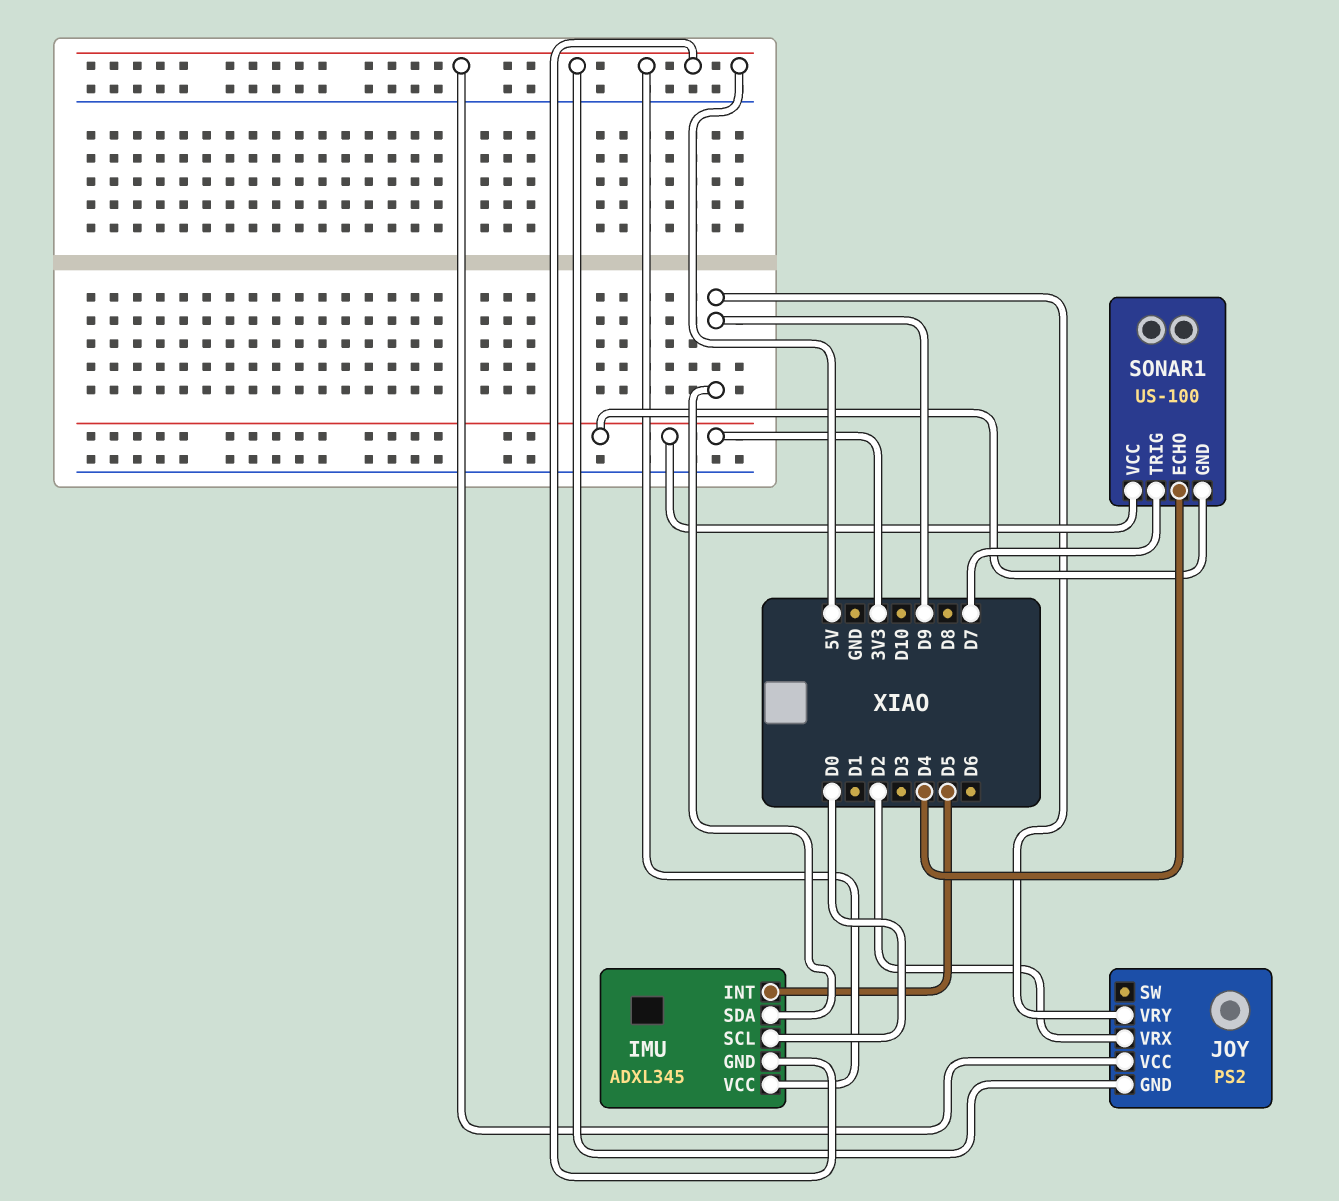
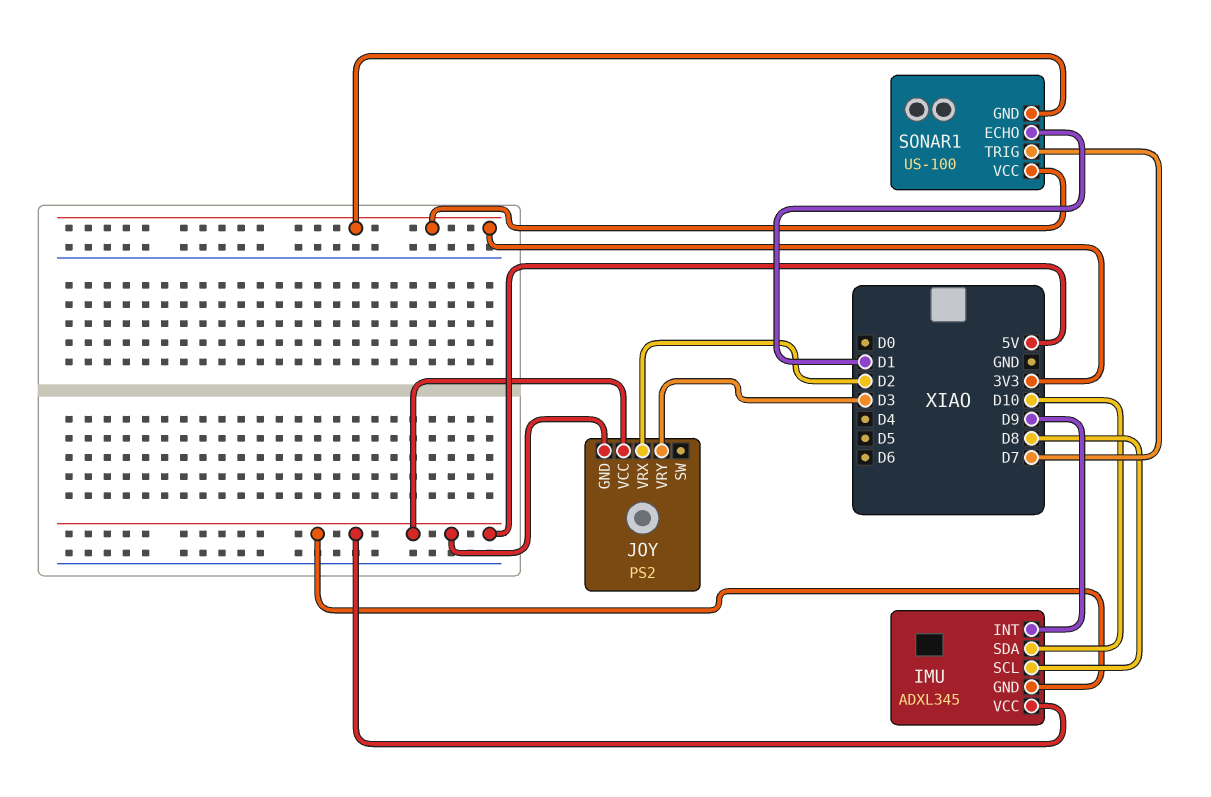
IMU pin INT: D5 -> D9
IMU pin SCL: D0 -> D8
IMU pin SDA: D9 -> D10
JOY pin VRY: D9 -> D3
SONAR1 pin ECHO: D4 -> D1

